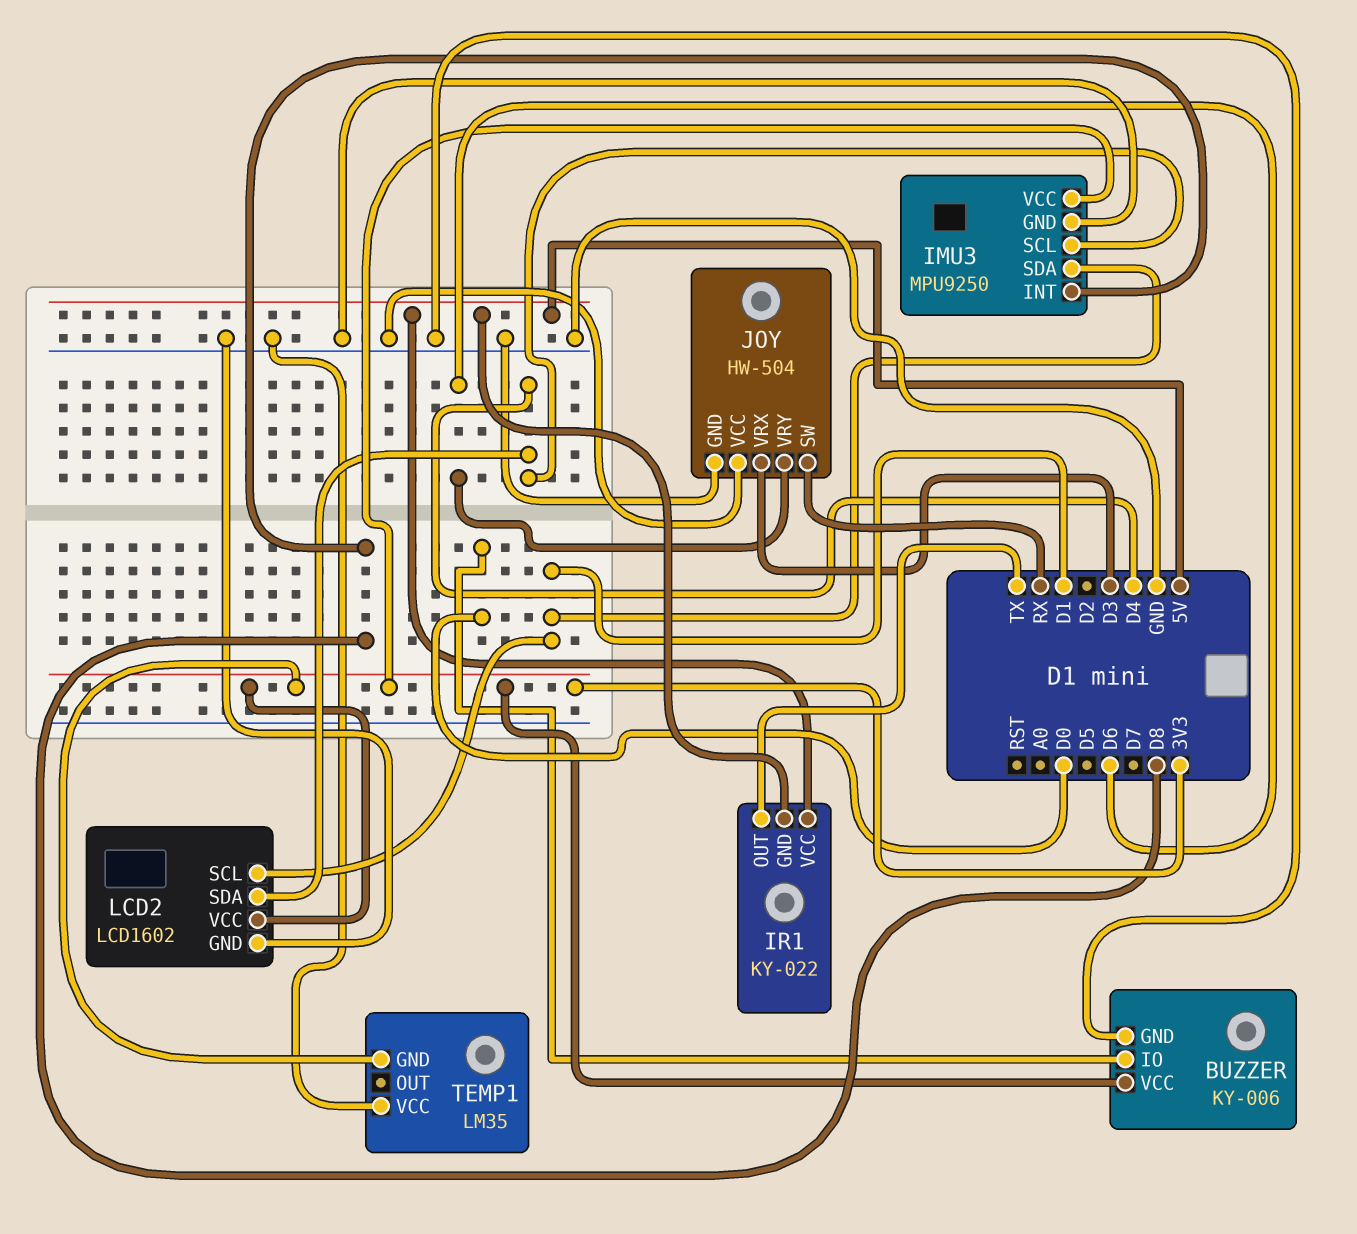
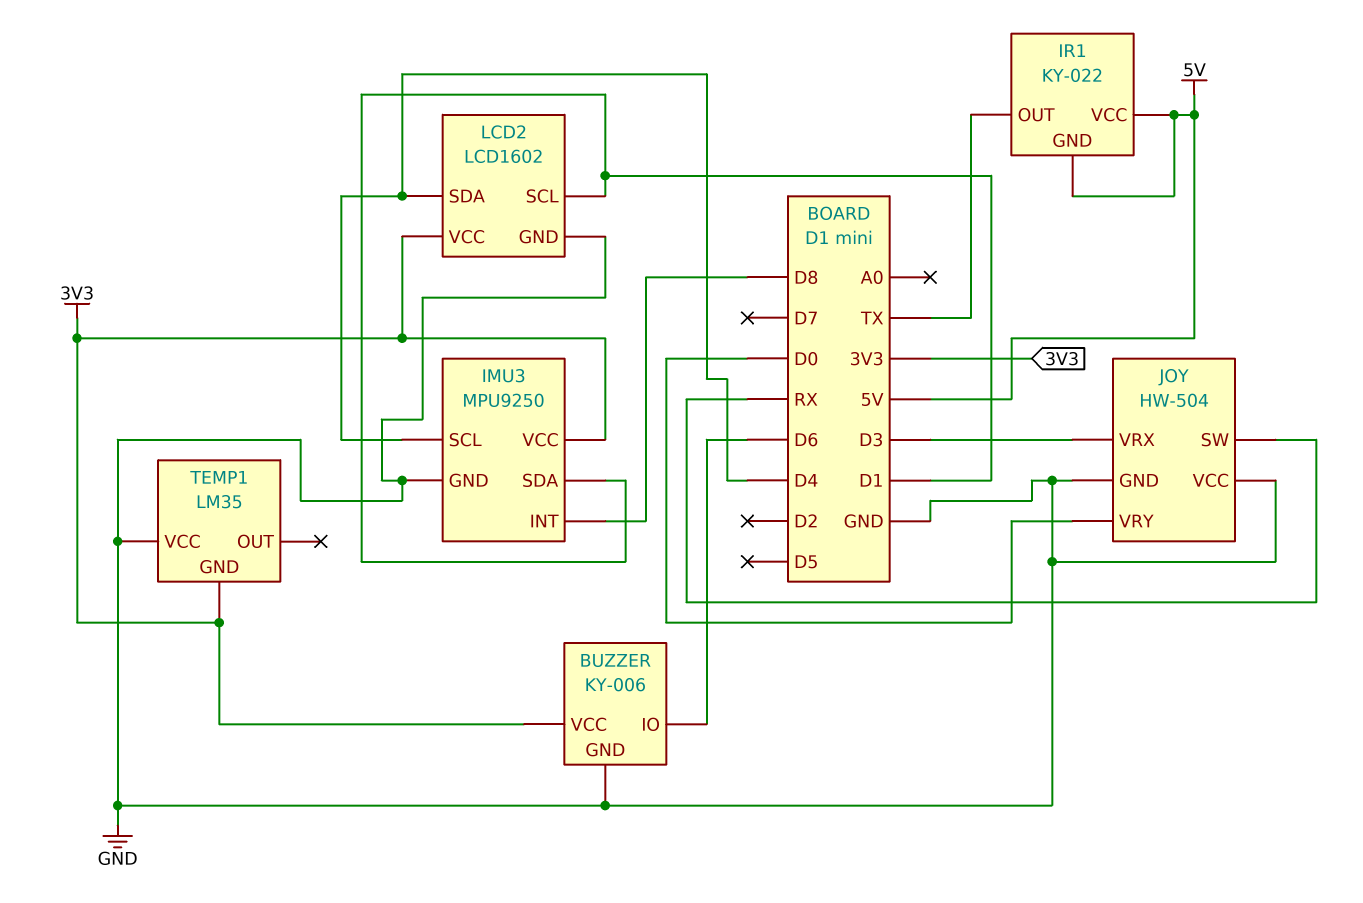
BUZZER pin IO: D0 -> D6
JOY pin VRY: D6 -> D0

